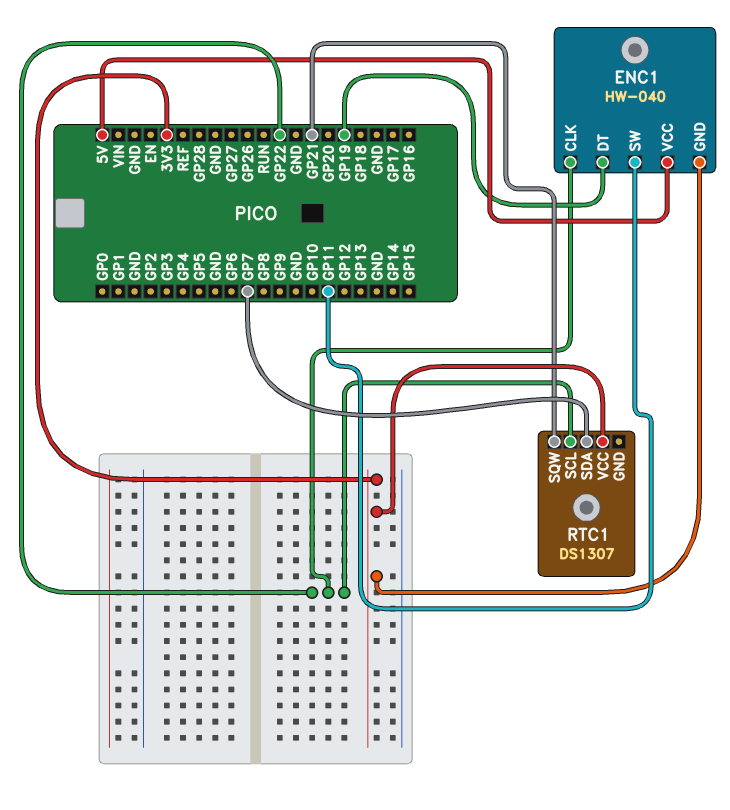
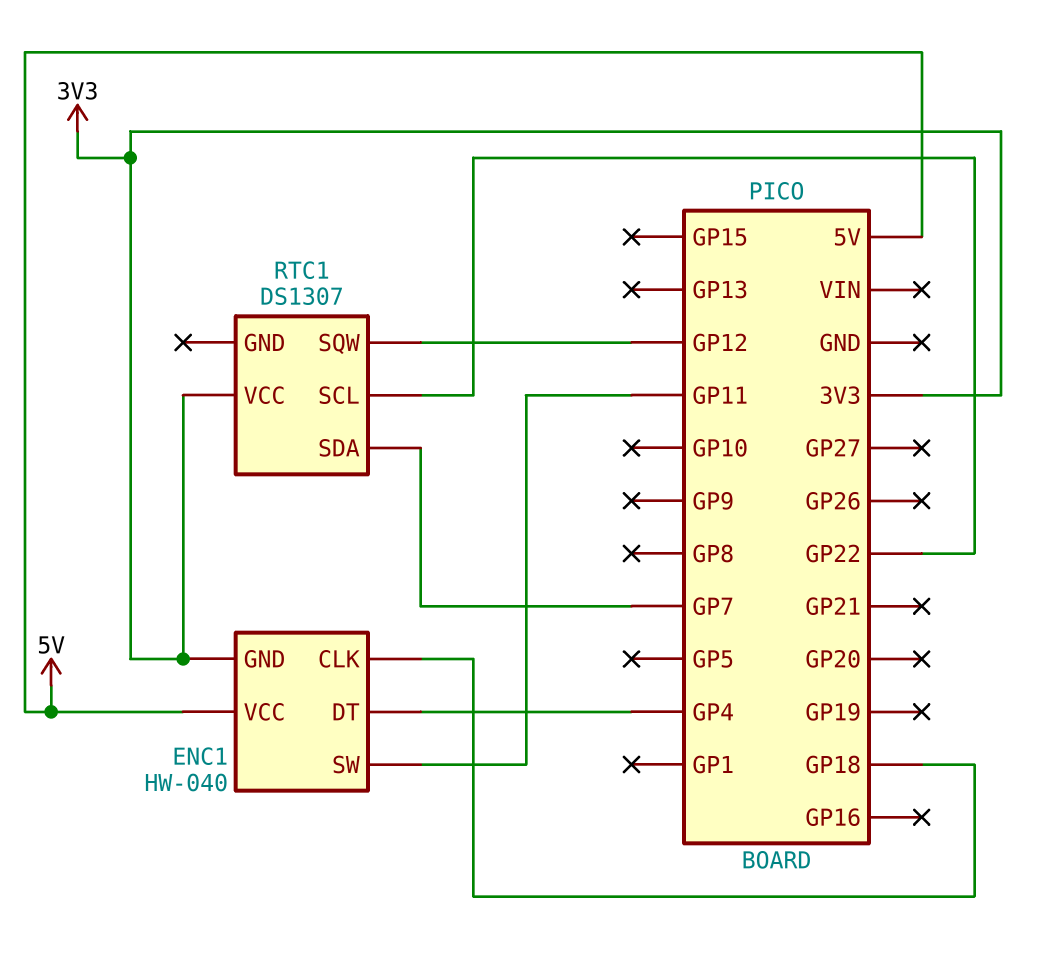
ENC1 pin CLK: GP22 -> GP18
ENC1 pin DT: GP19 -> GP4
RTC1 pin SQW: GP21 -> GP12

